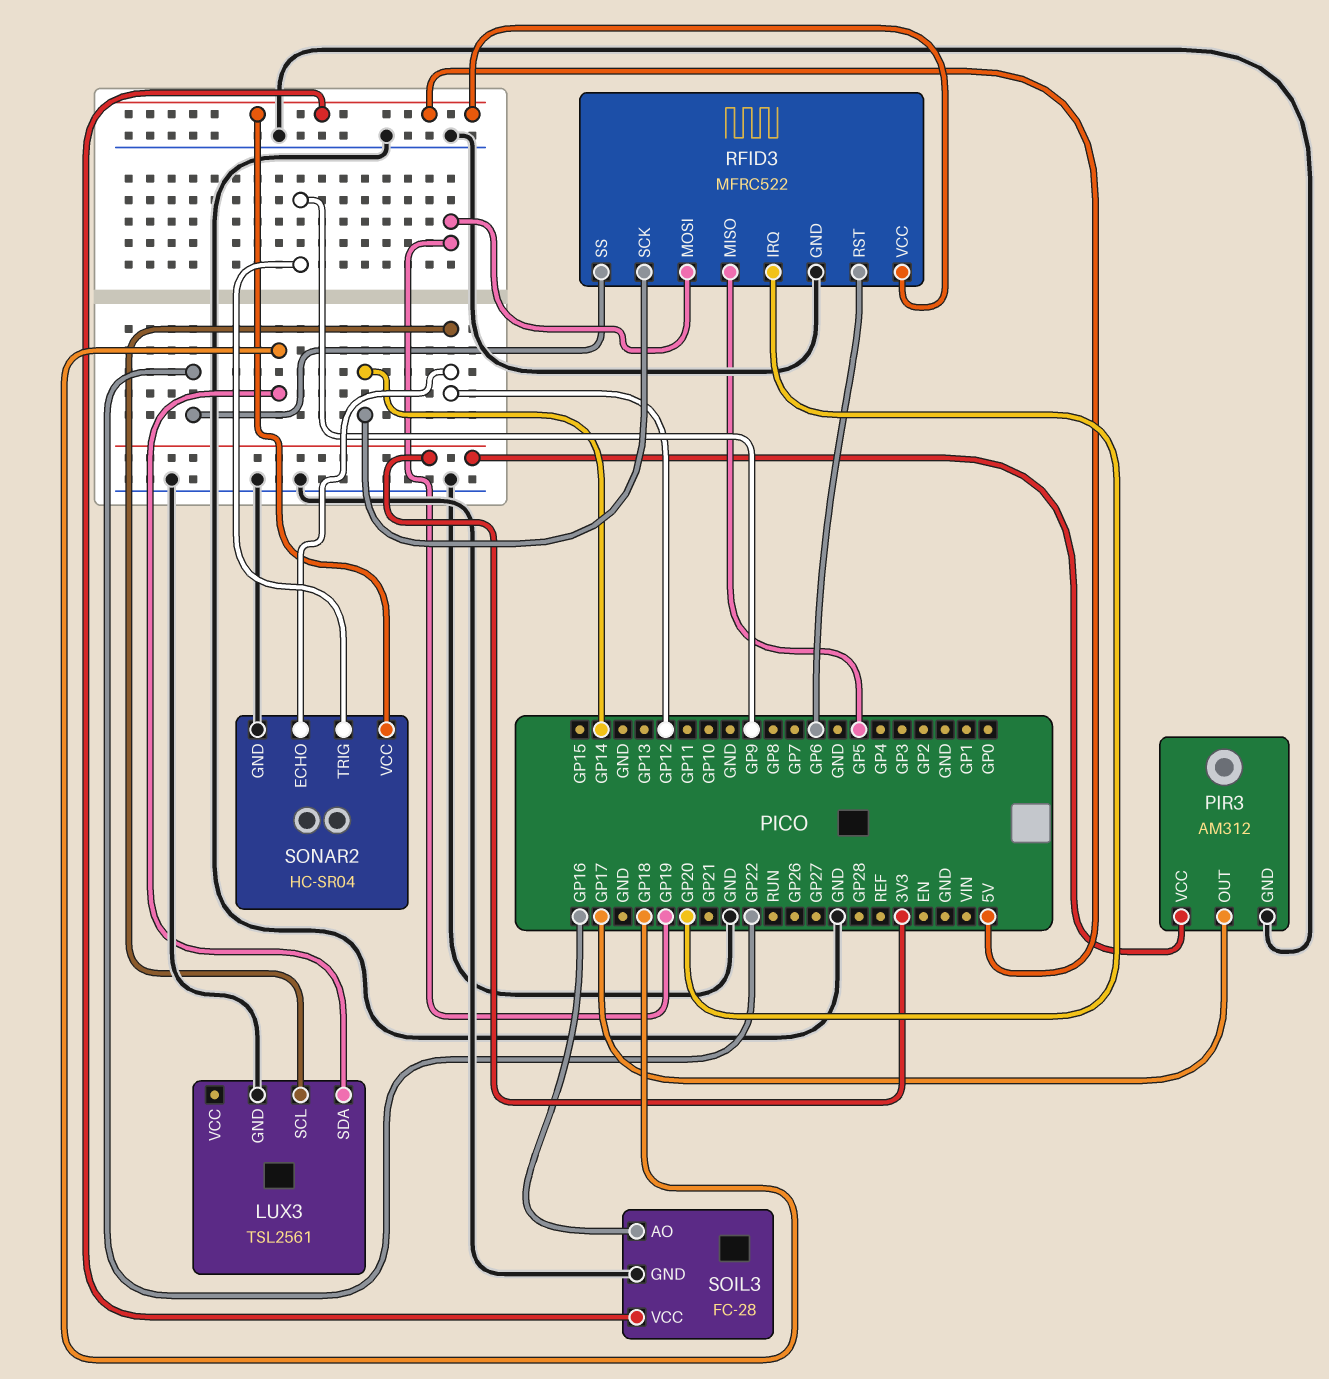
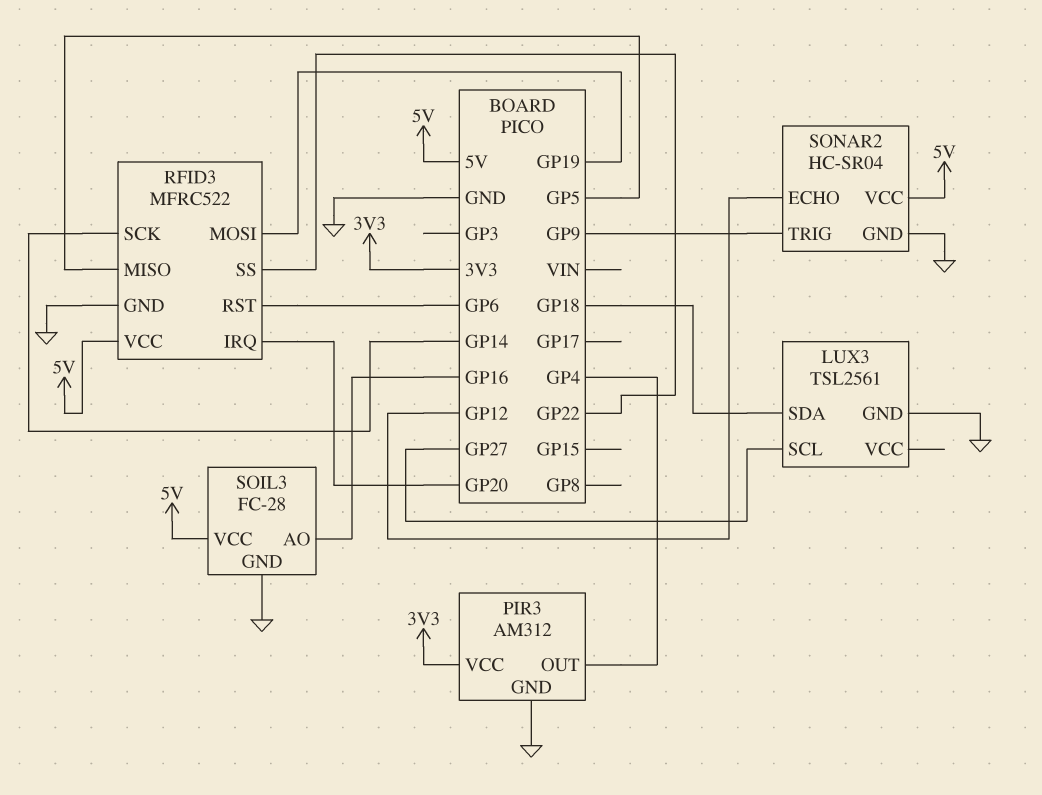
LUX3 pin SCL: GP12 -> GP27
PIR3 pin OUT: GP17 -> GP4

